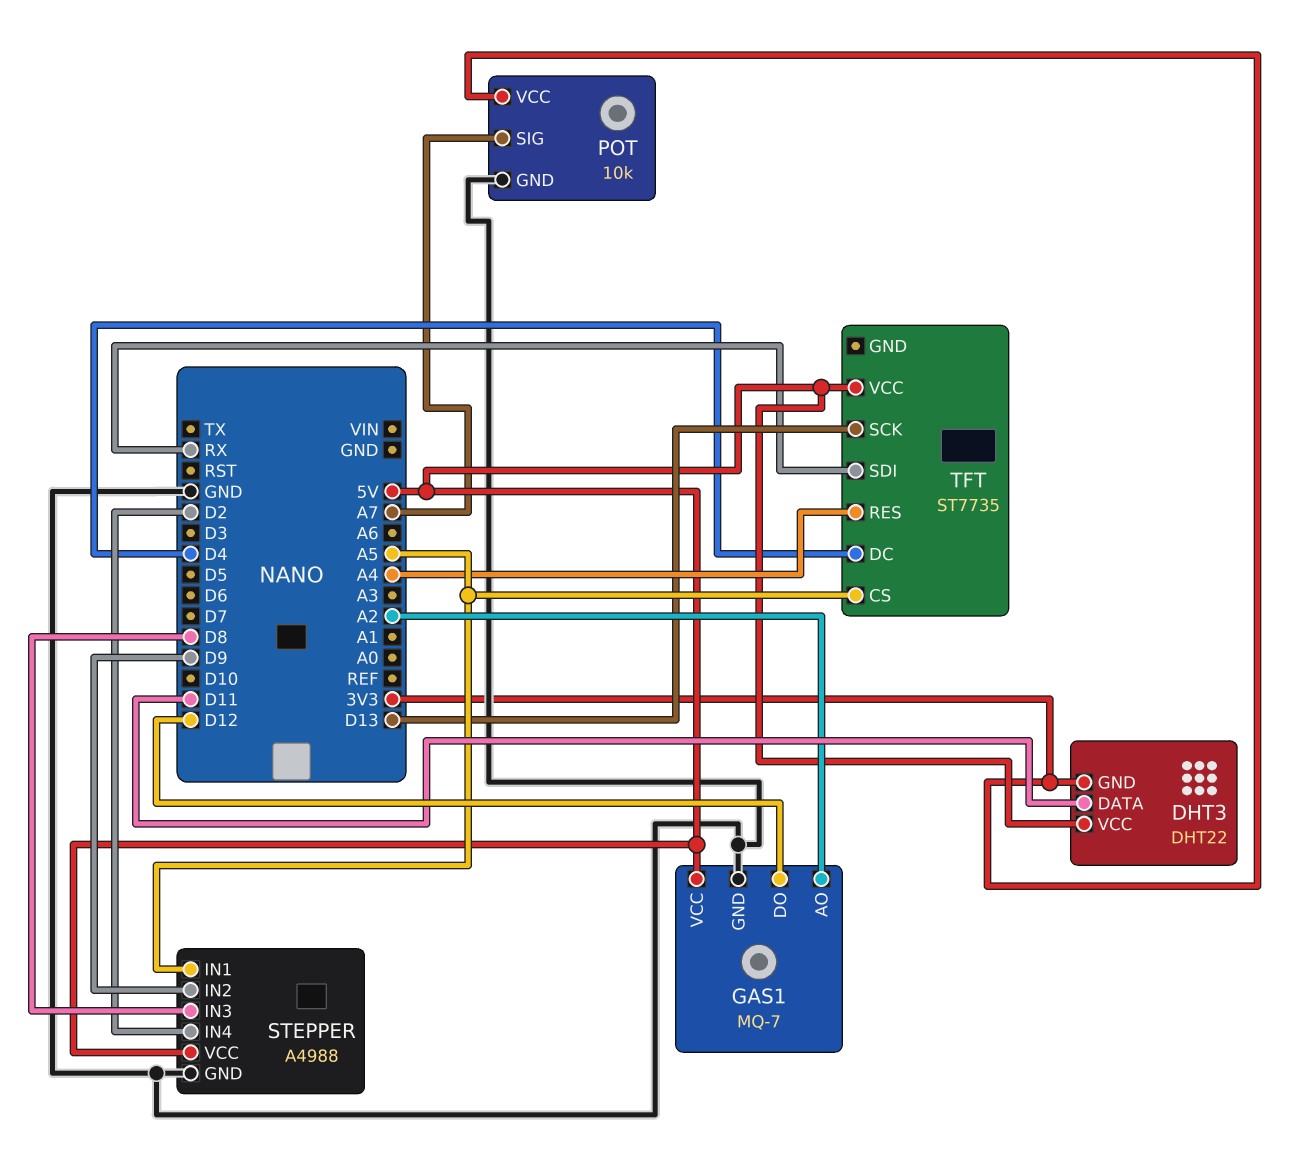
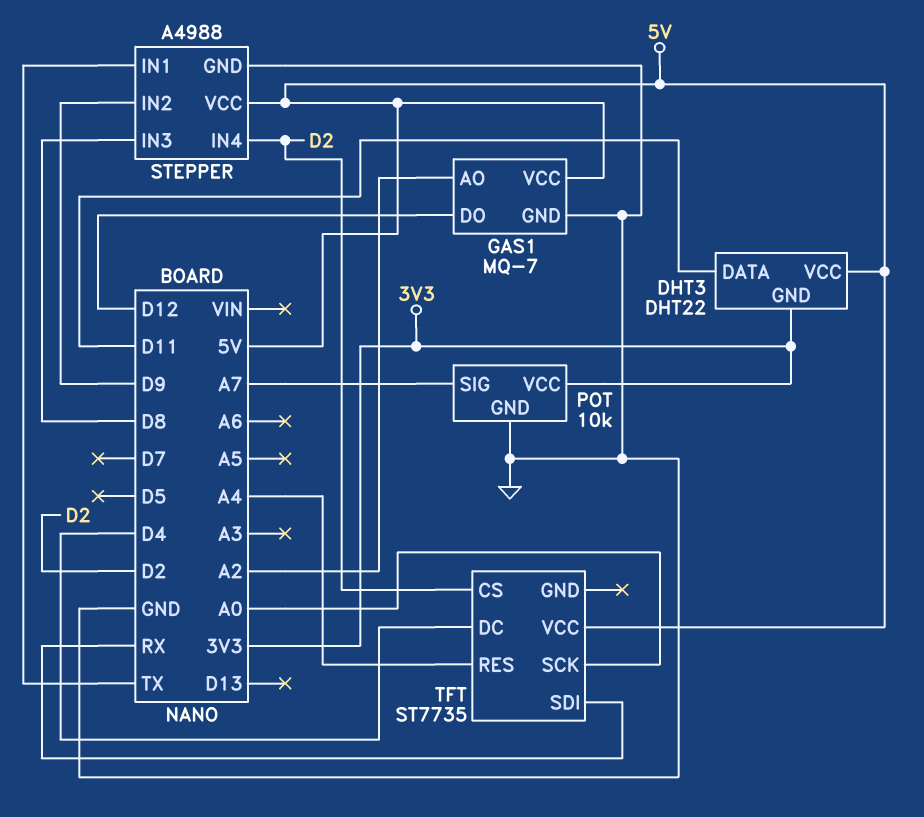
STEPPER pin IN1: A5 -> TX
TFT pin CS: A5 -> D2
TFT pin SCK: D13 -> A0

